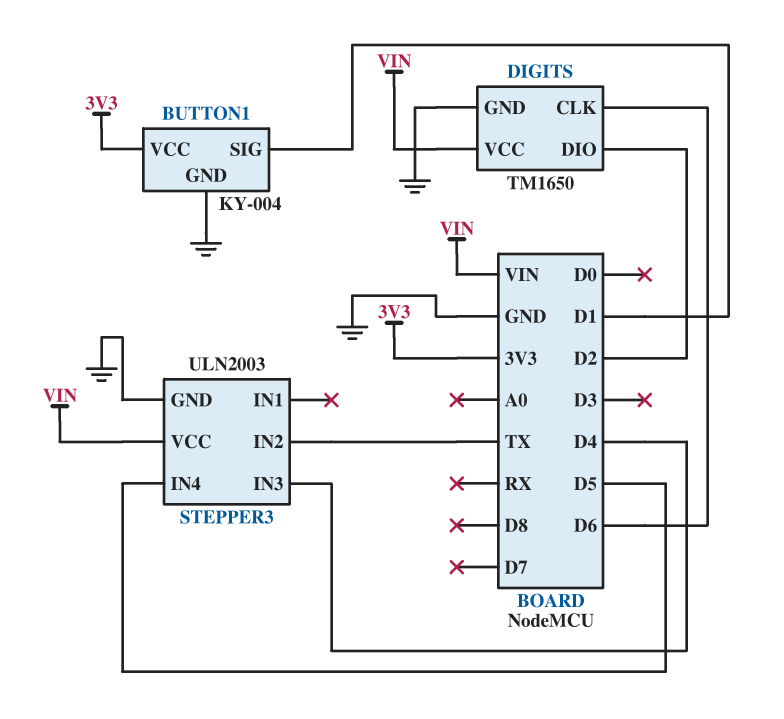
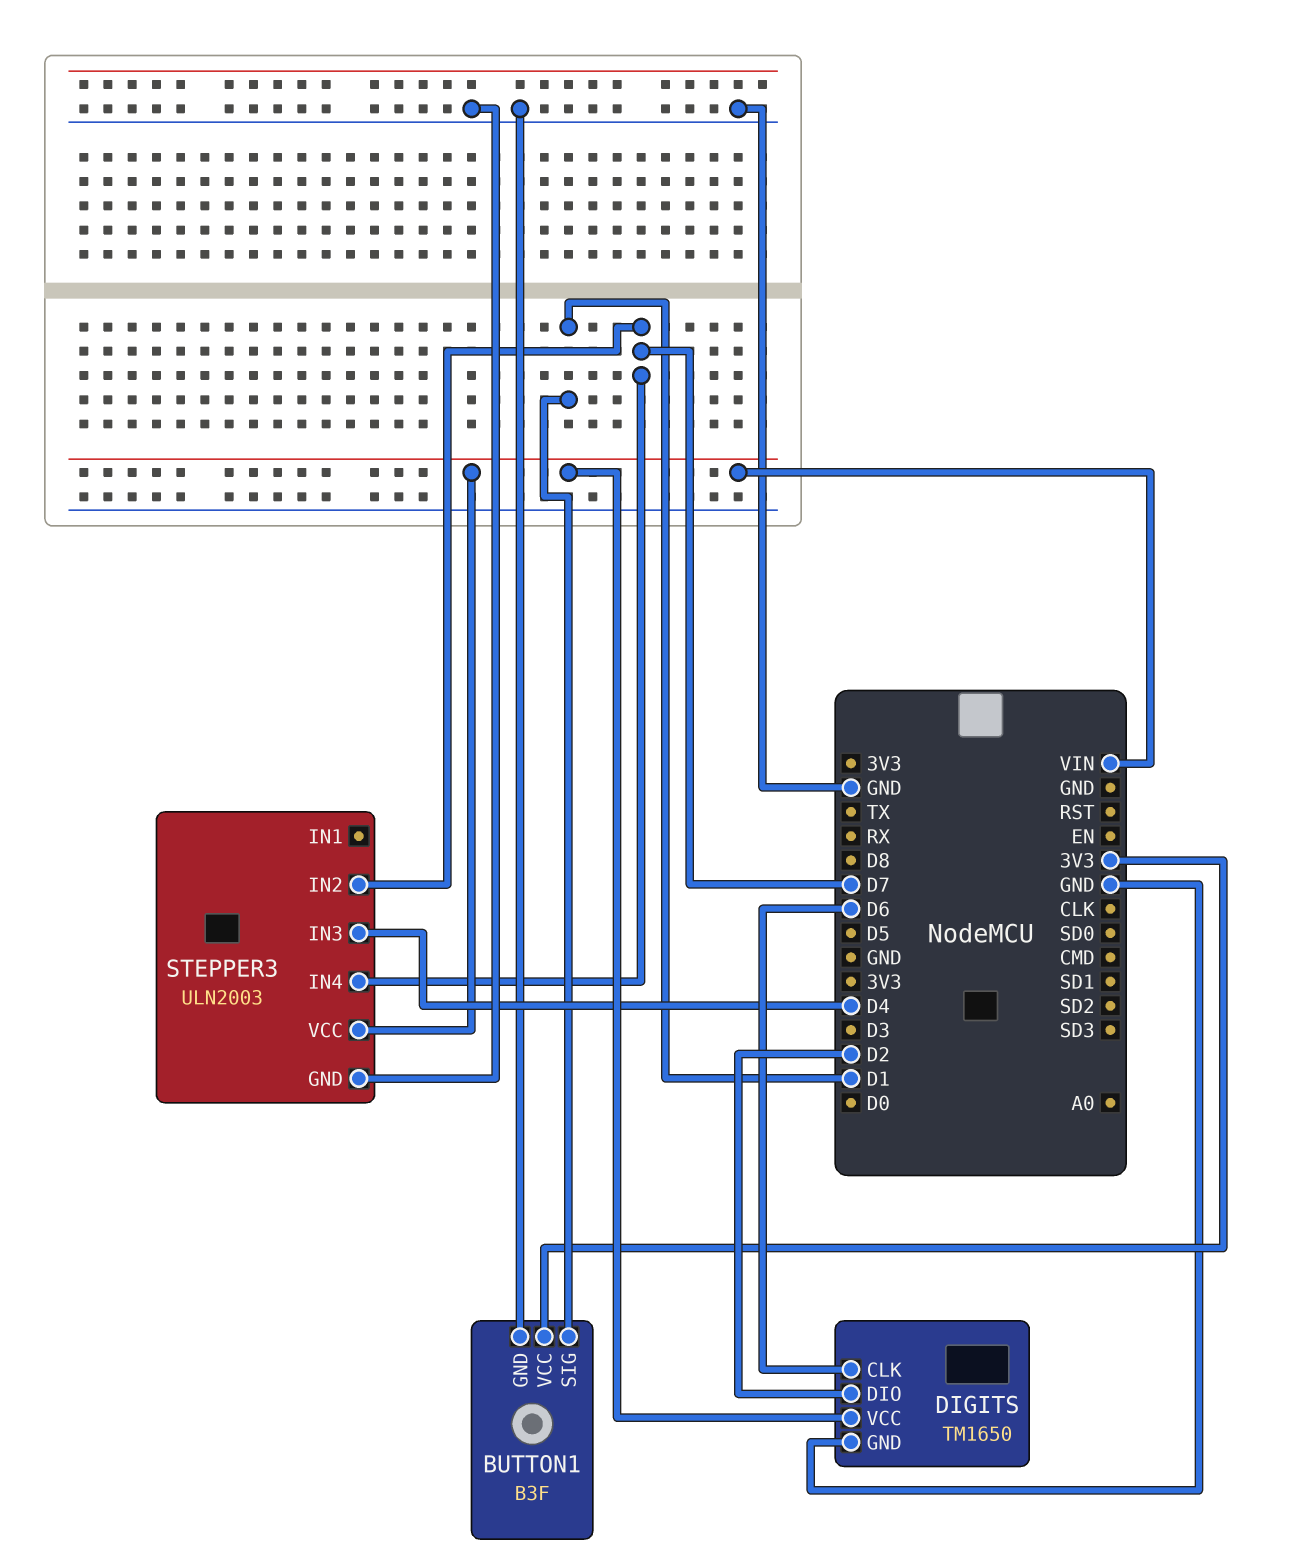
BUTTON1: KY-004 -> B3F
STEPPER3 pin IN2: TX -> D7
STEPPER3 pin IN4: D5 -> D7

